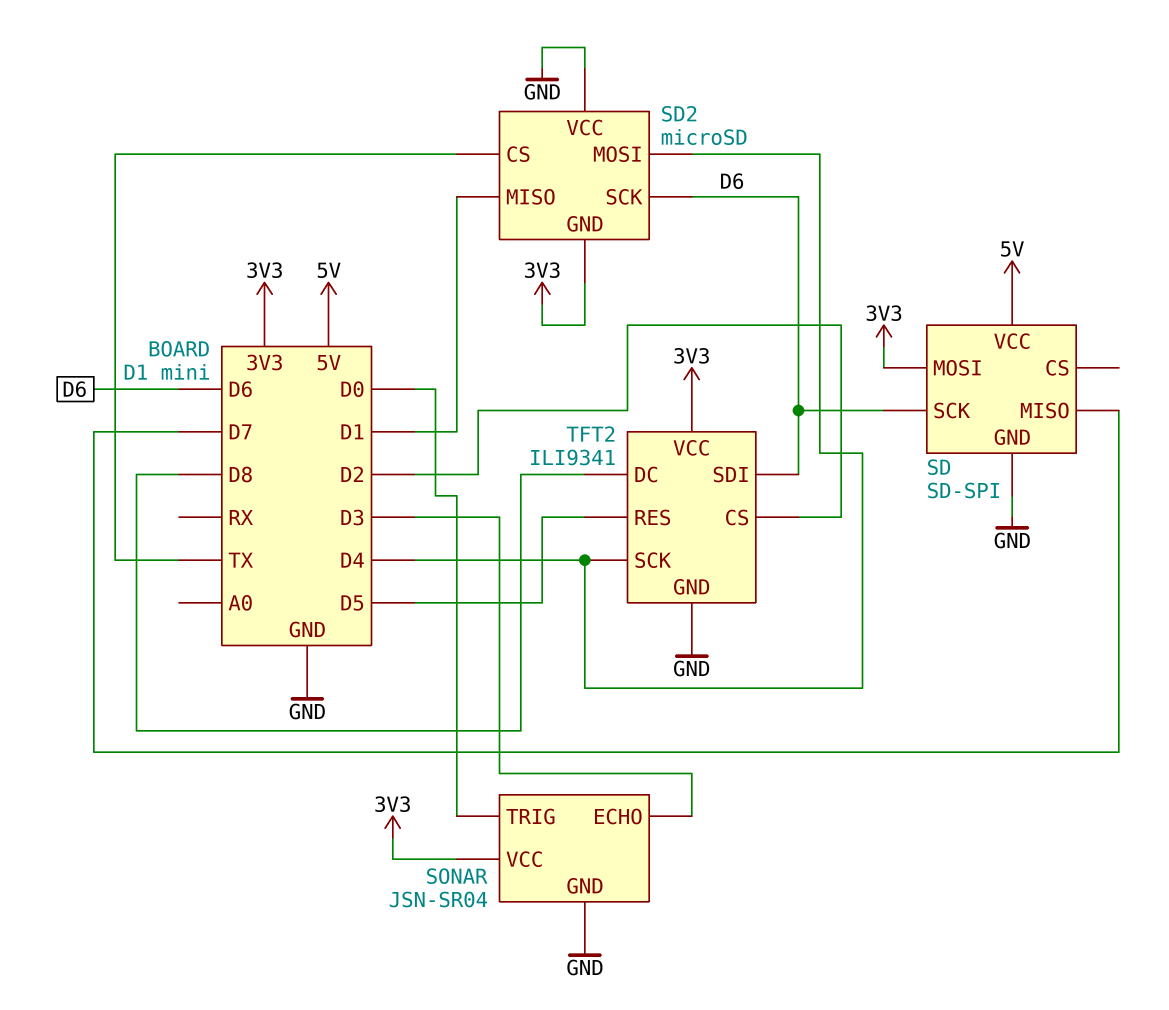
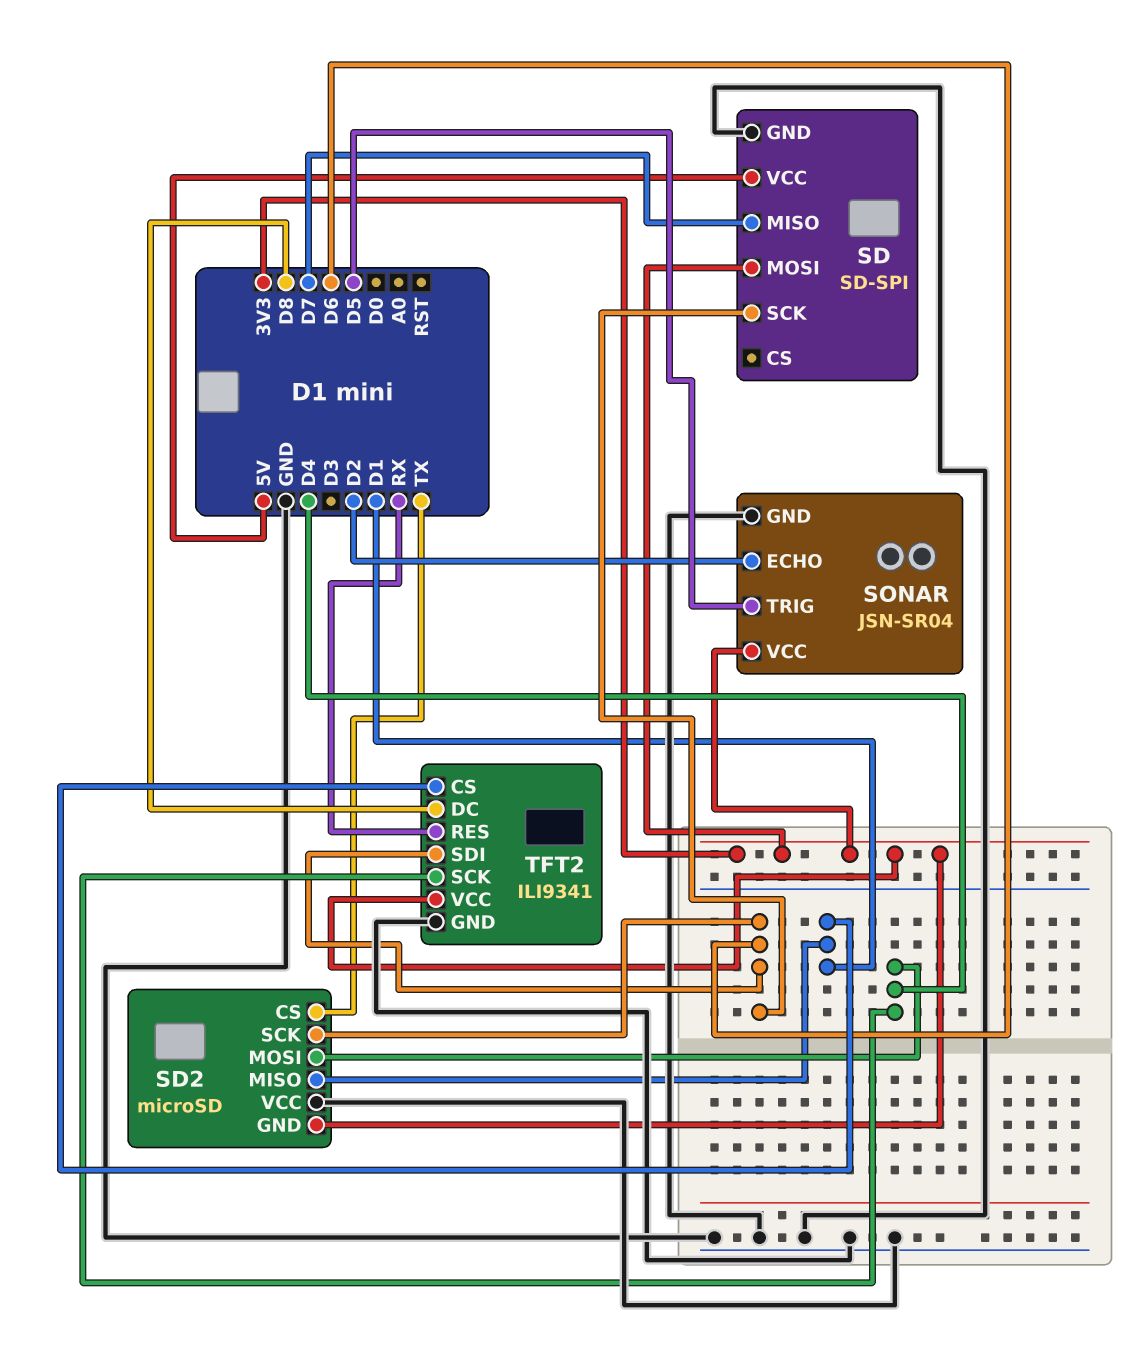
SONAR pin ECHO: D3 -> D2
SONAR pin TRIG: D0 -> D5
TFT2 pin CS: D2 -> D1
TFT2 pin RES: D5 -> RX

